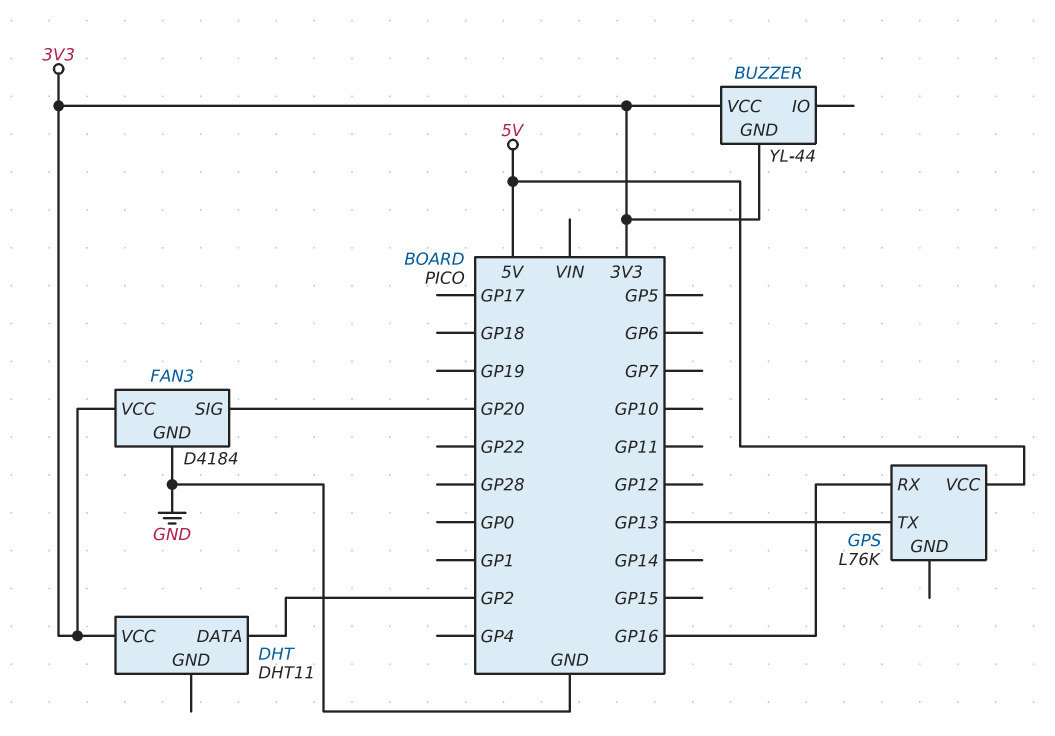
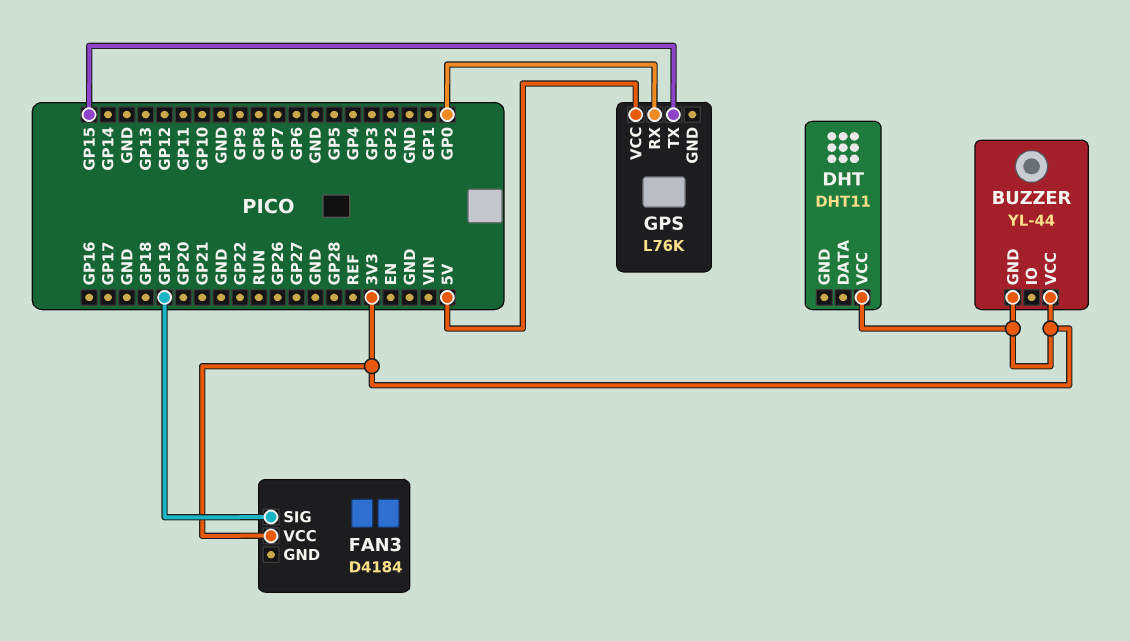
DHT pin DATA: GP2 -> none
FAN3 pin GND: GND -> none
FAN3 pin SIG: GP20 -> GP19
GPS pin RX: GP16 -> GP0
GPS pin TX: GP13 -> GP15

